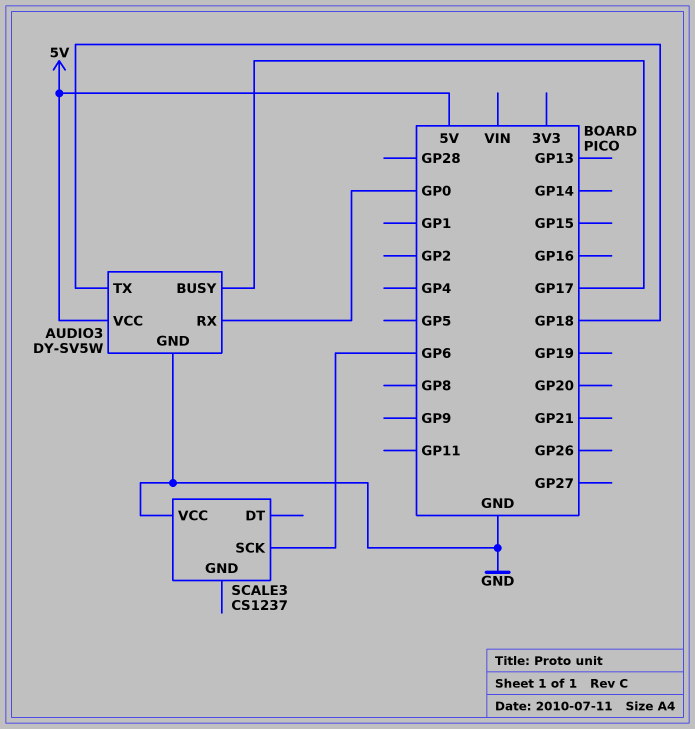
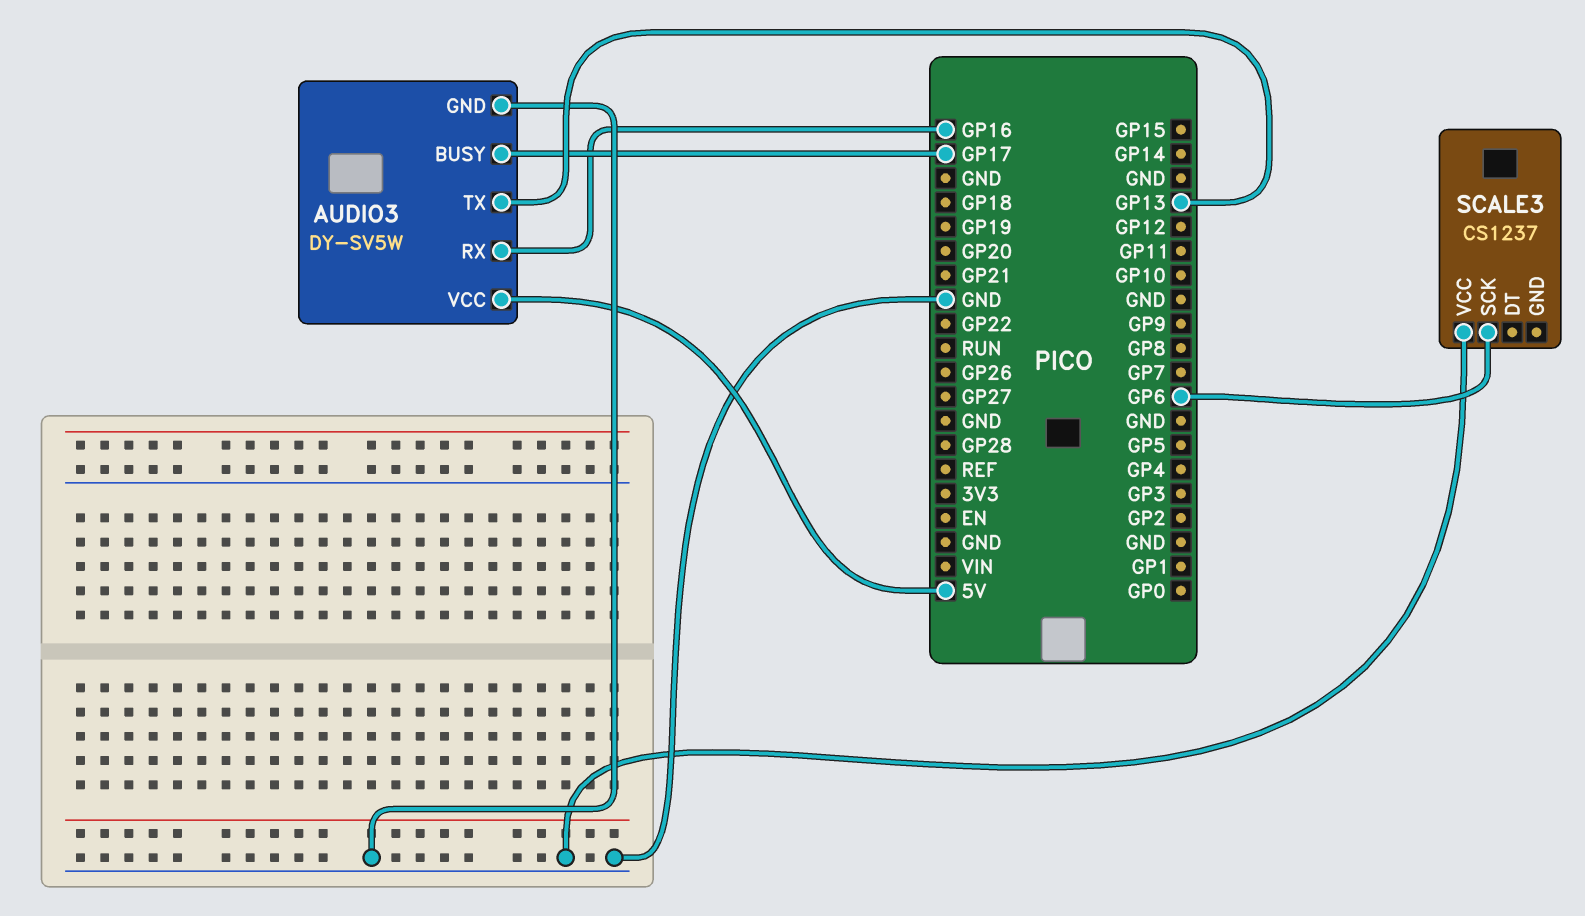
AUDIO3 pin RX: GP0 -> GP16
AUDIO3 pin TX: GP18 -> GP13

